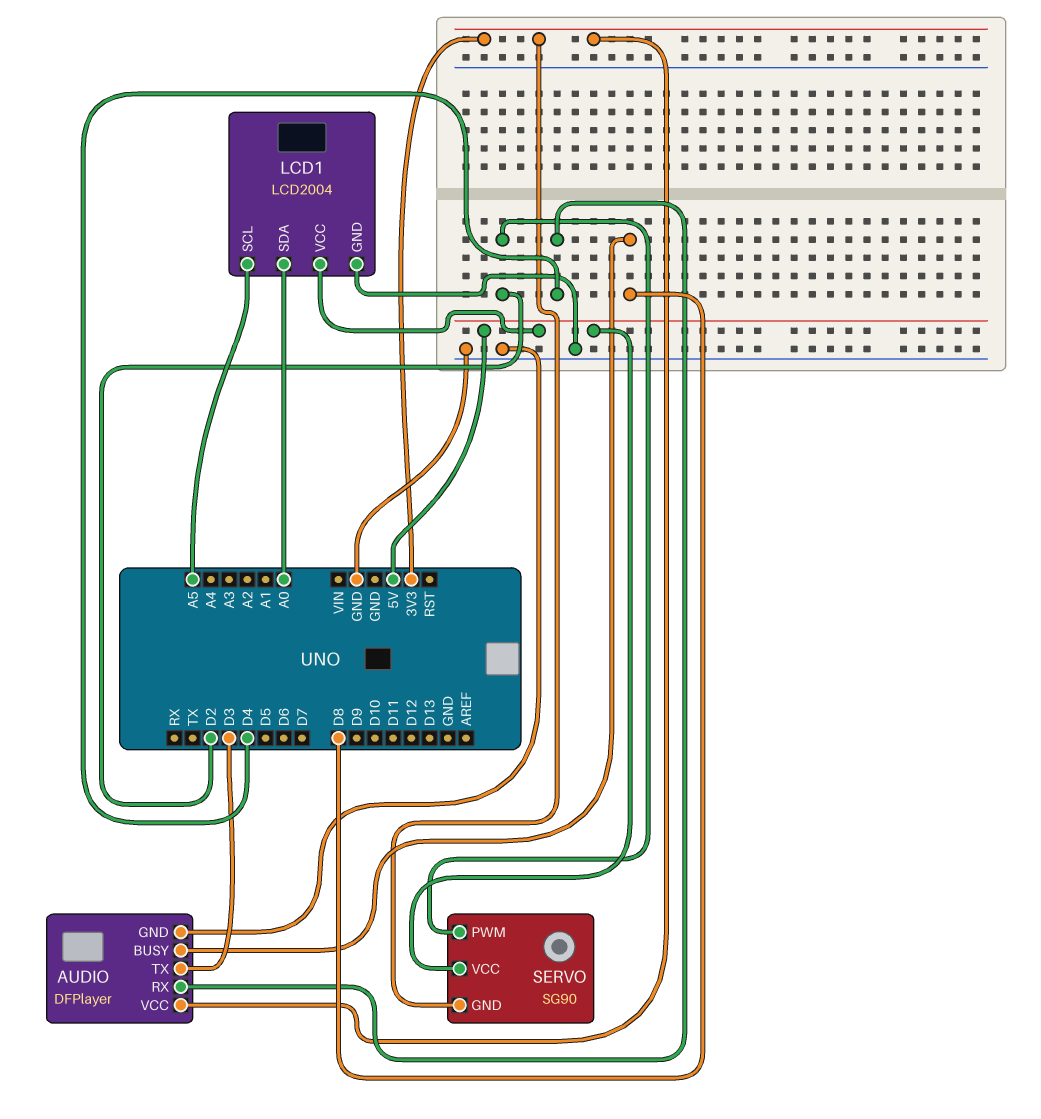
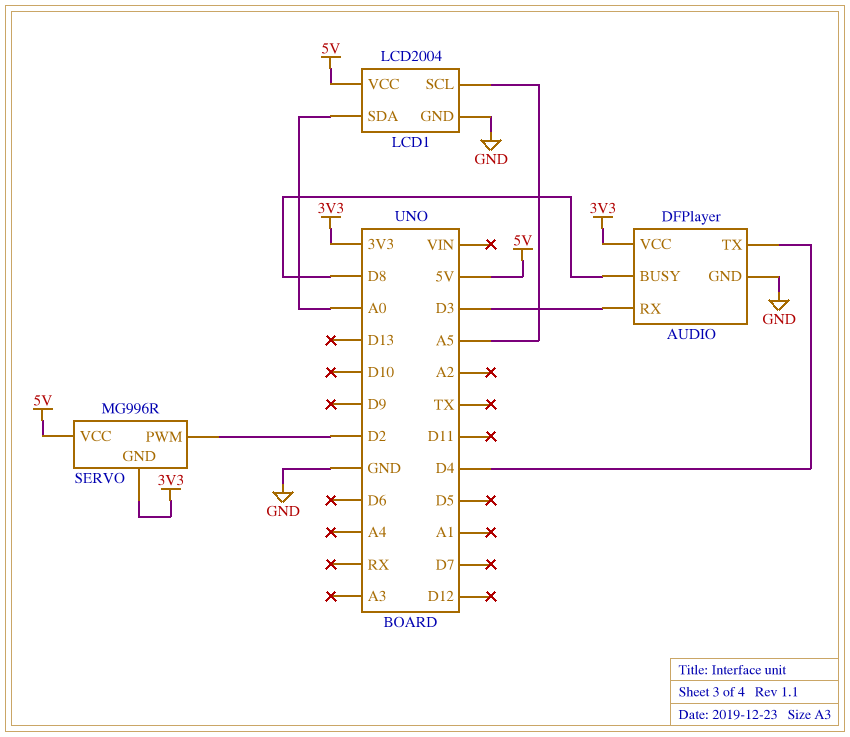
AUDIO pin RX: D4 -> D3
AUDIO pin TX: D3 -> D4
SERVO: SG90 -> MG996R

